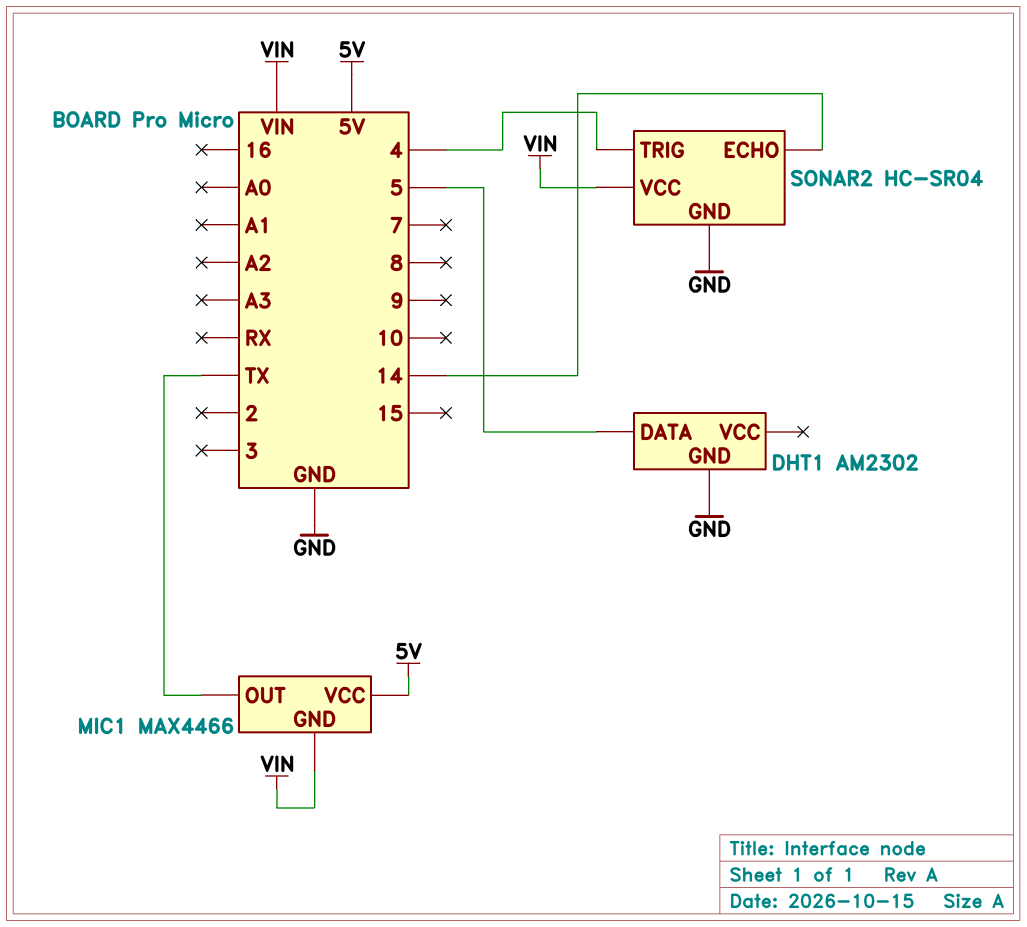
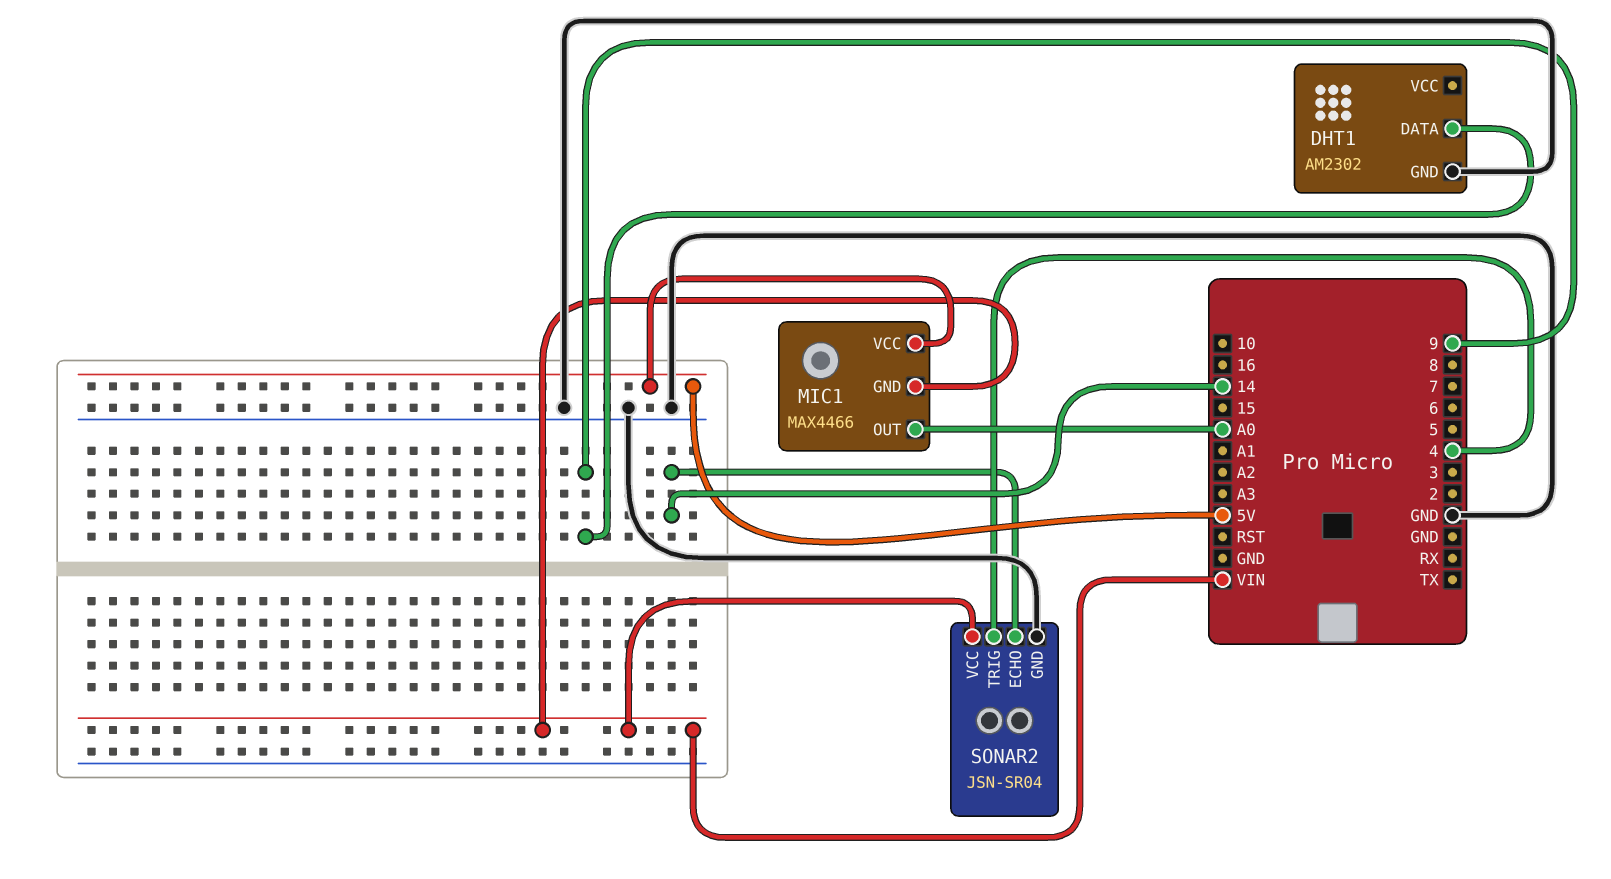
DHT1 pin DATA: 5 -> 9
MIC1 pin OUT: TX -> A0
SONAR2: HC-SR04 -> JSN-SR04

